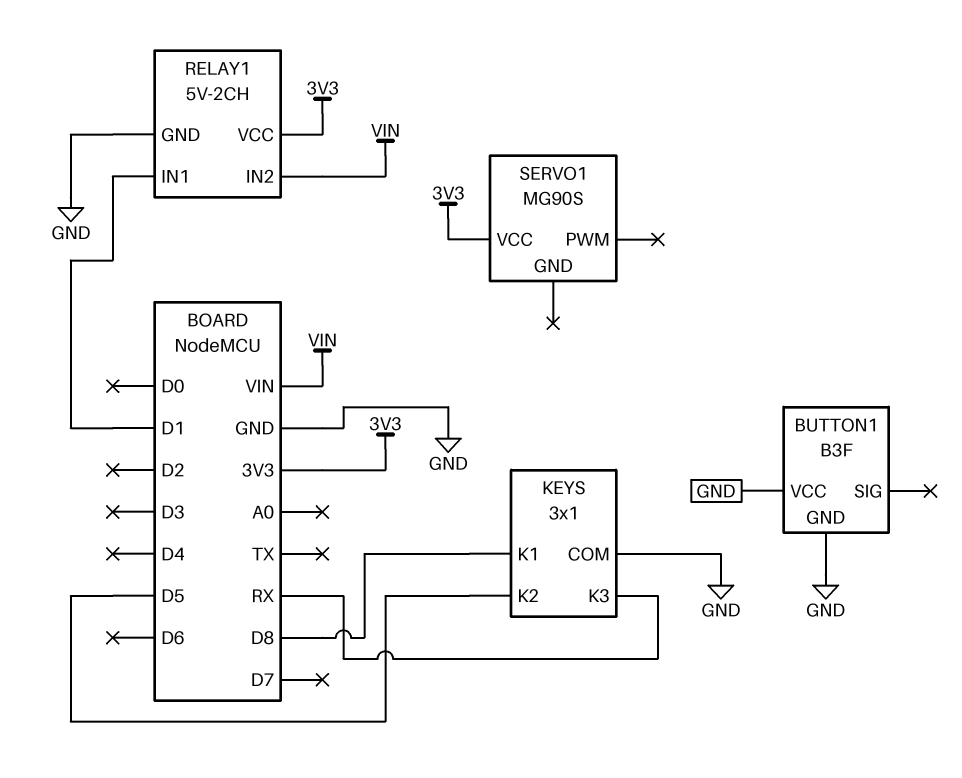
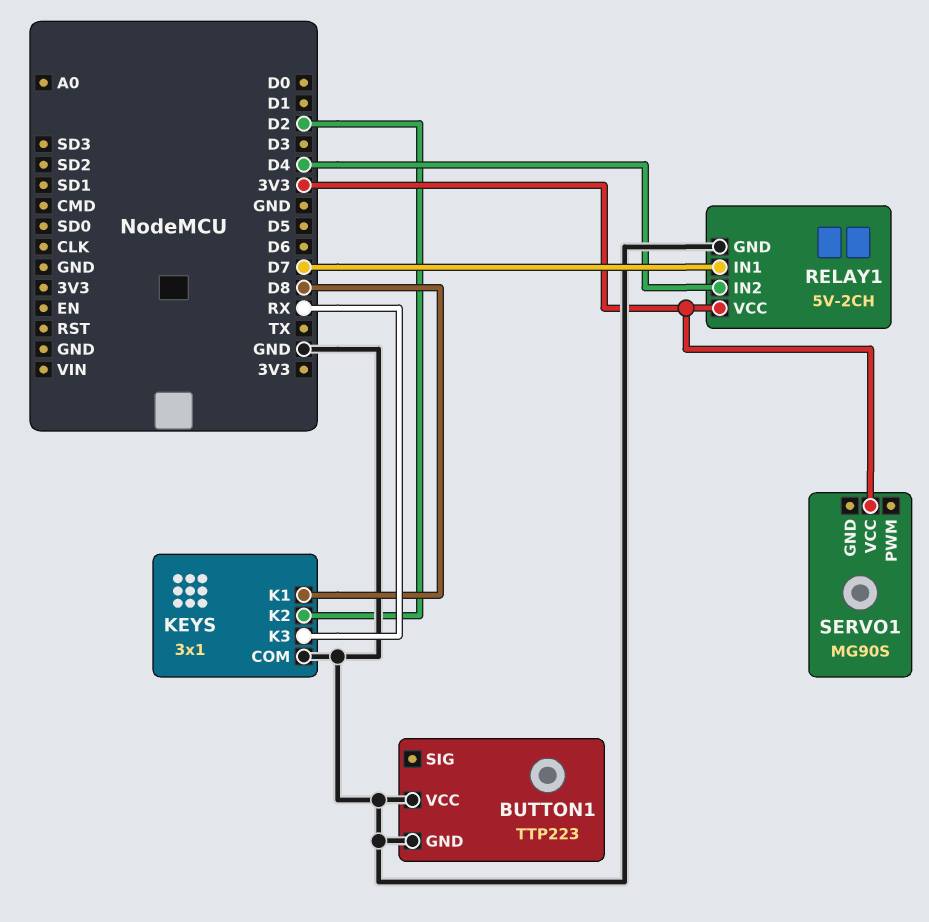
BUTTON1: B3F -> TTP223
KEYS pin K2: D5 -> D2
RELAY1 pin IN1: D1 -> D7
RELAY1 pin IN2: VIN -> D4

